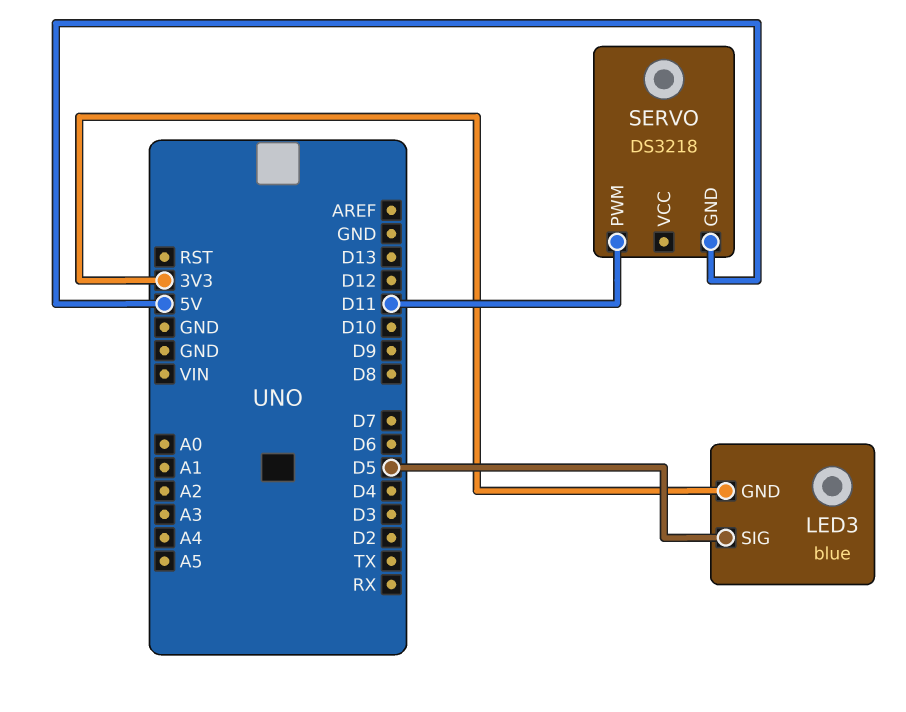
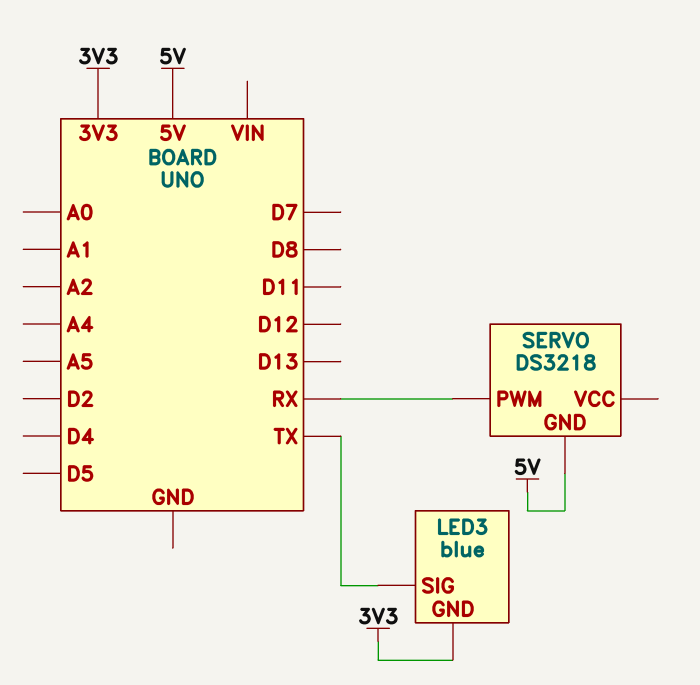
LED3 pin SIG: D5 -> TX
SERVO pin PWM: D11 -> RX

